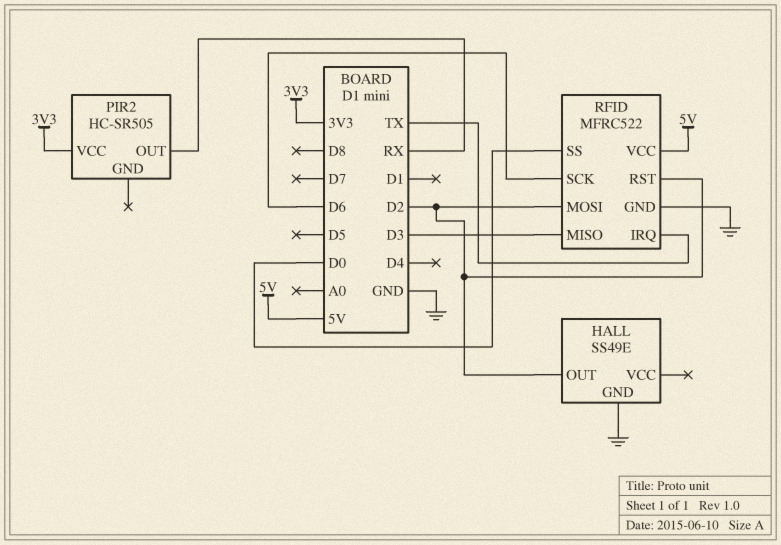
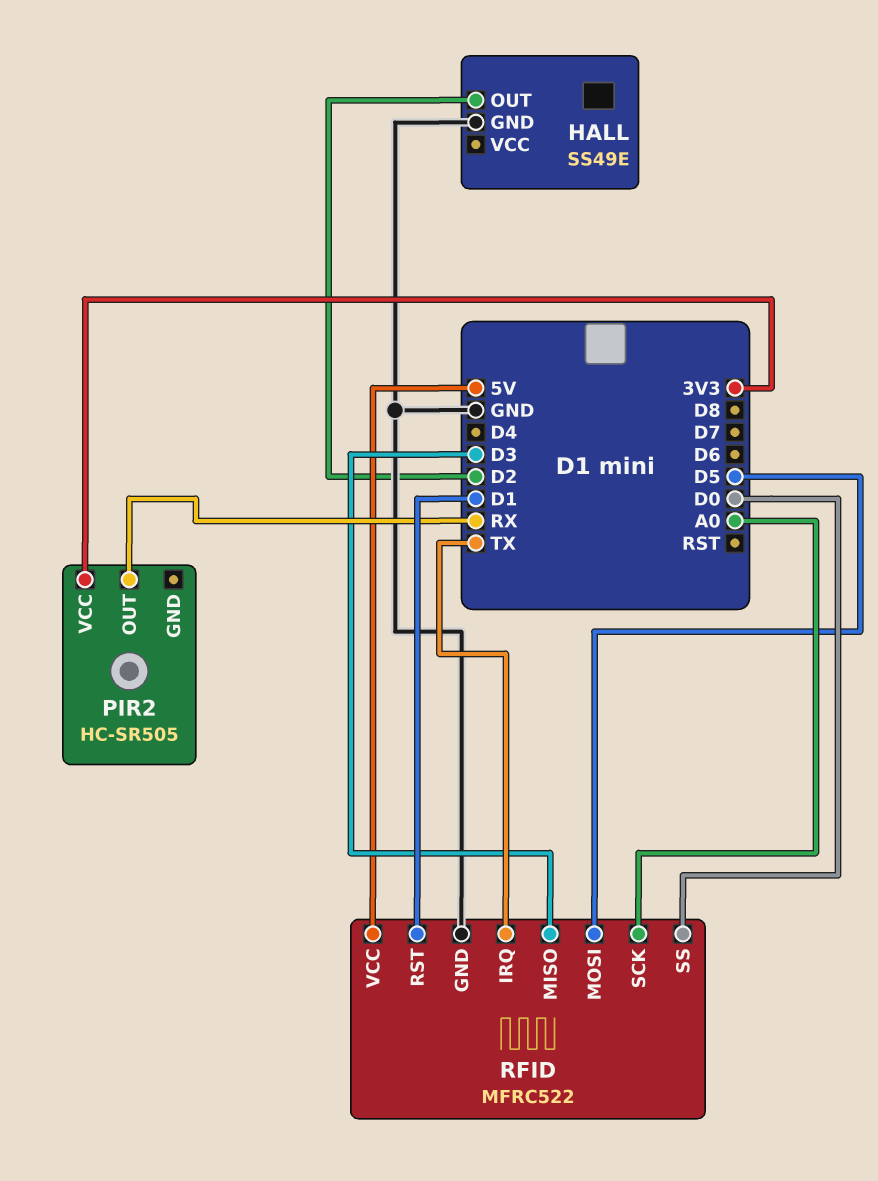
RFID pin MOSI: D2 -> D5
RFID pin RST: D2 -> D1
RFID pin SCK: D6 -> A0

